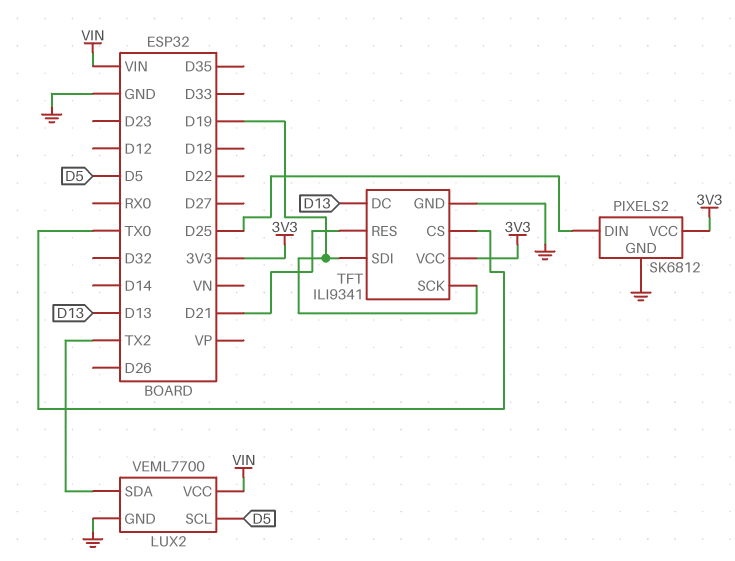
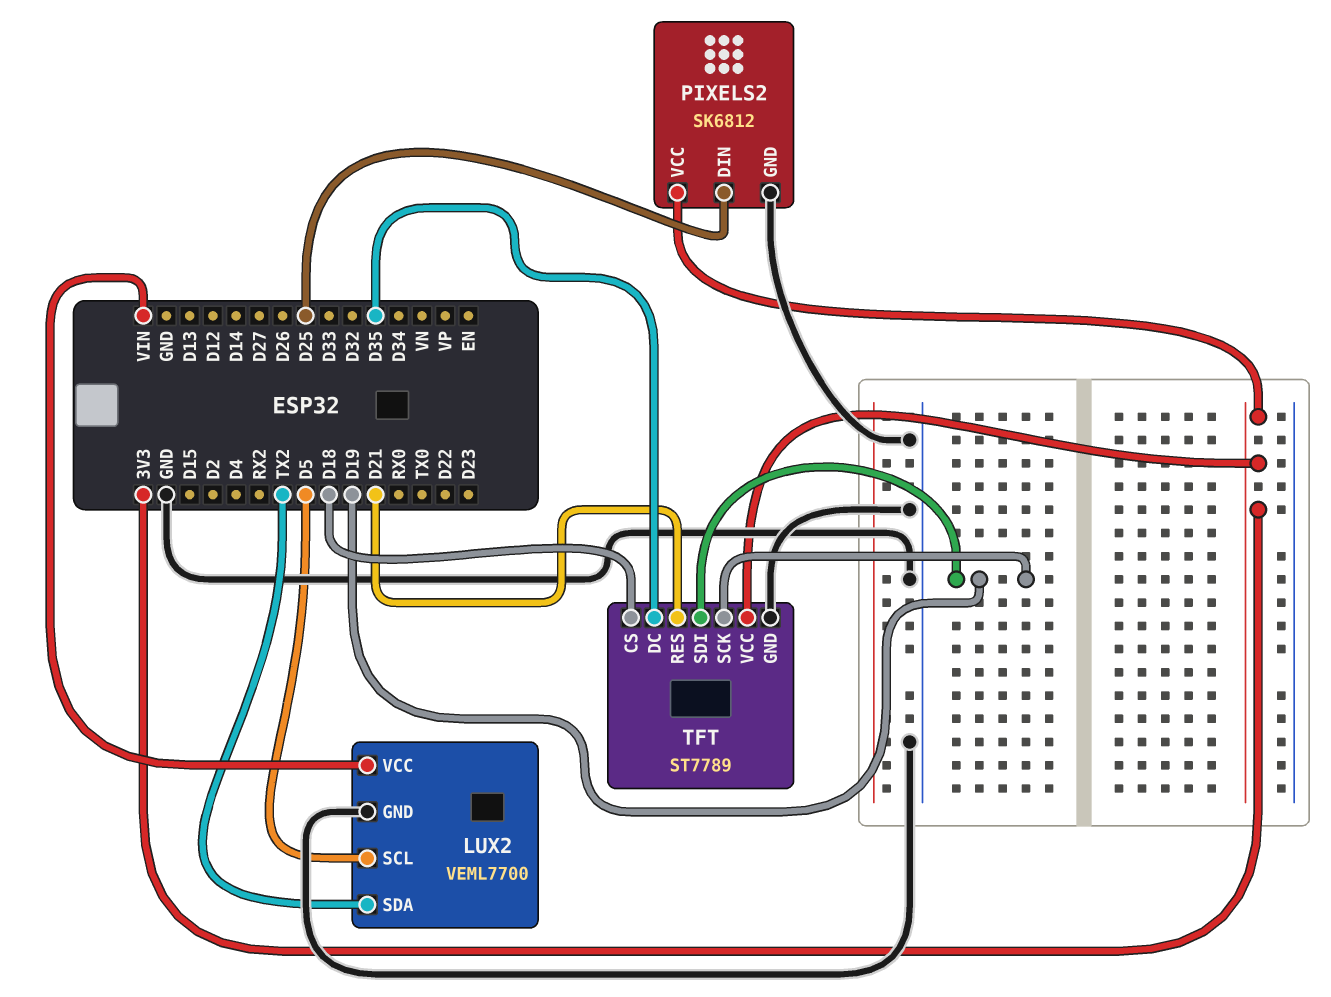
TFT: ILI9341 -> ST7789
TFT pin CS: TX0 -> D18
TFT pin DC: D13 -> D35

